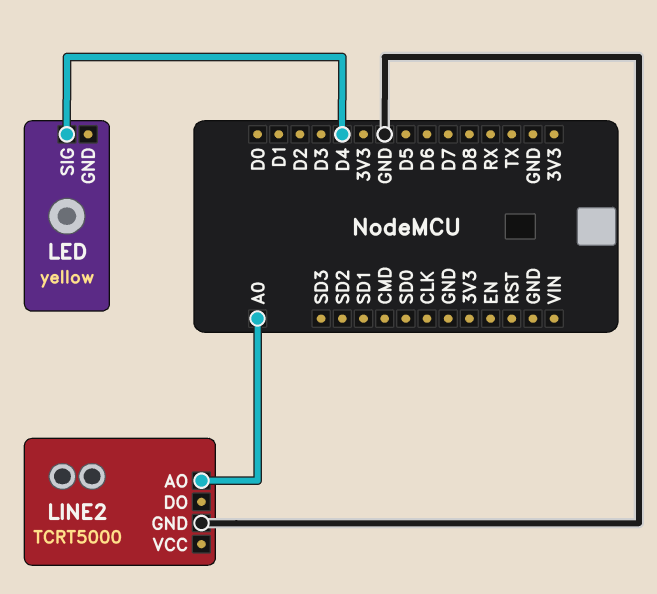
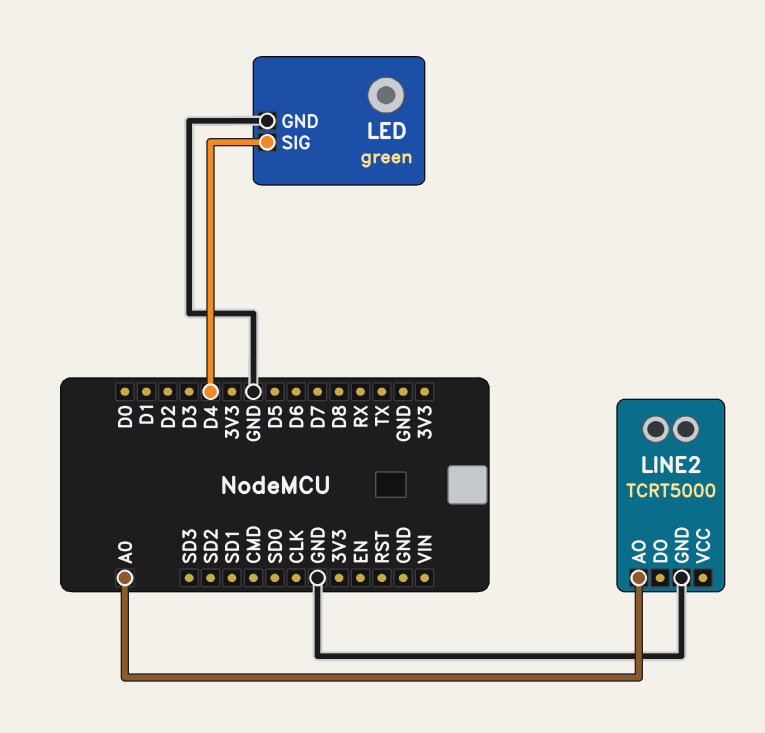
LED: yellow -> green
LED pin GND: none -> GND

